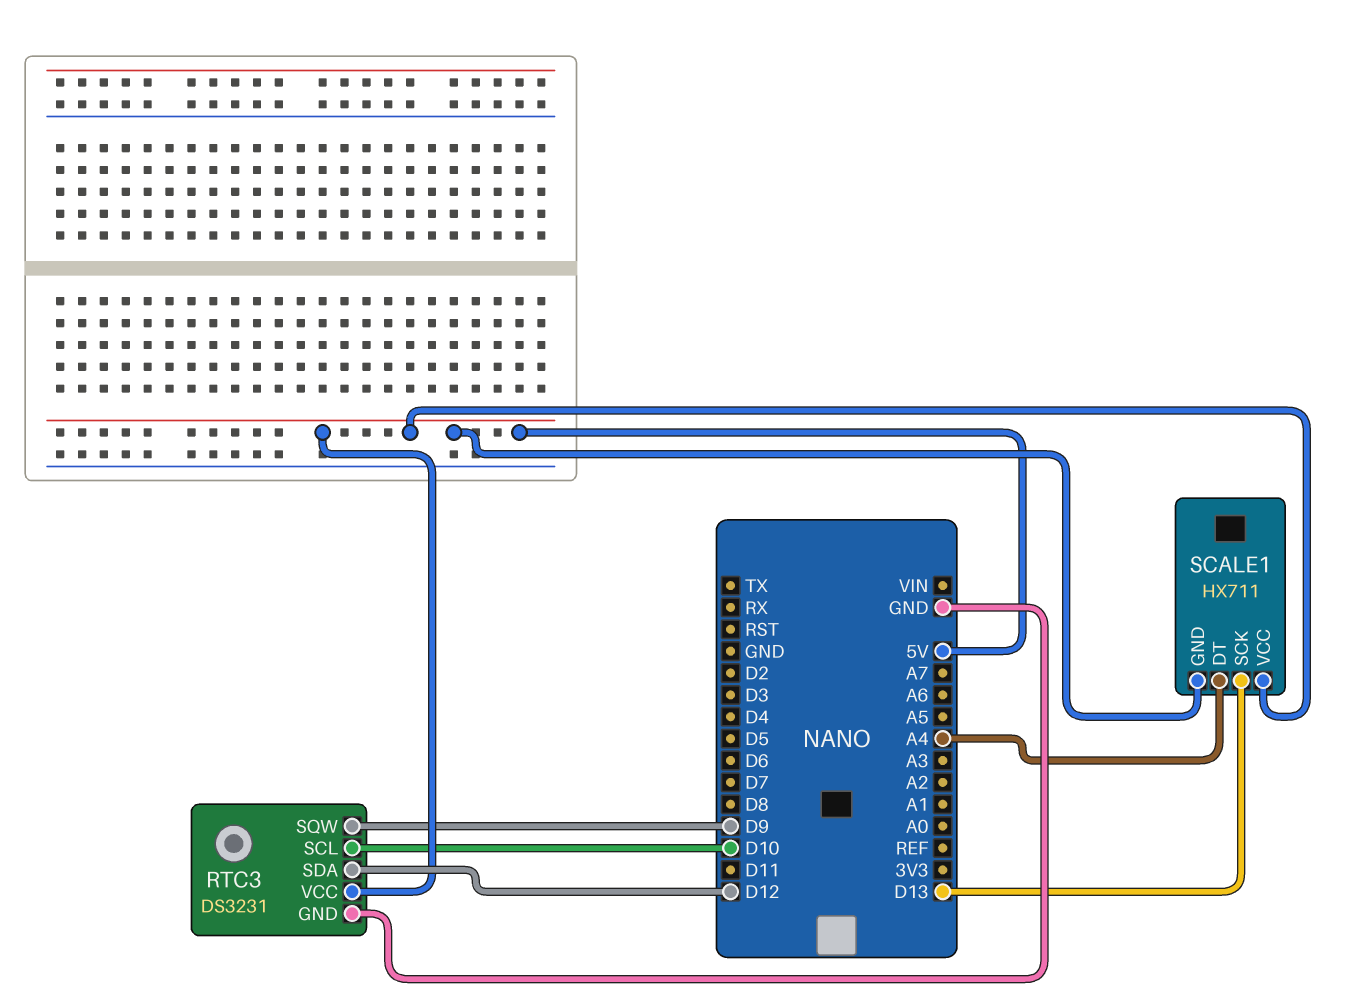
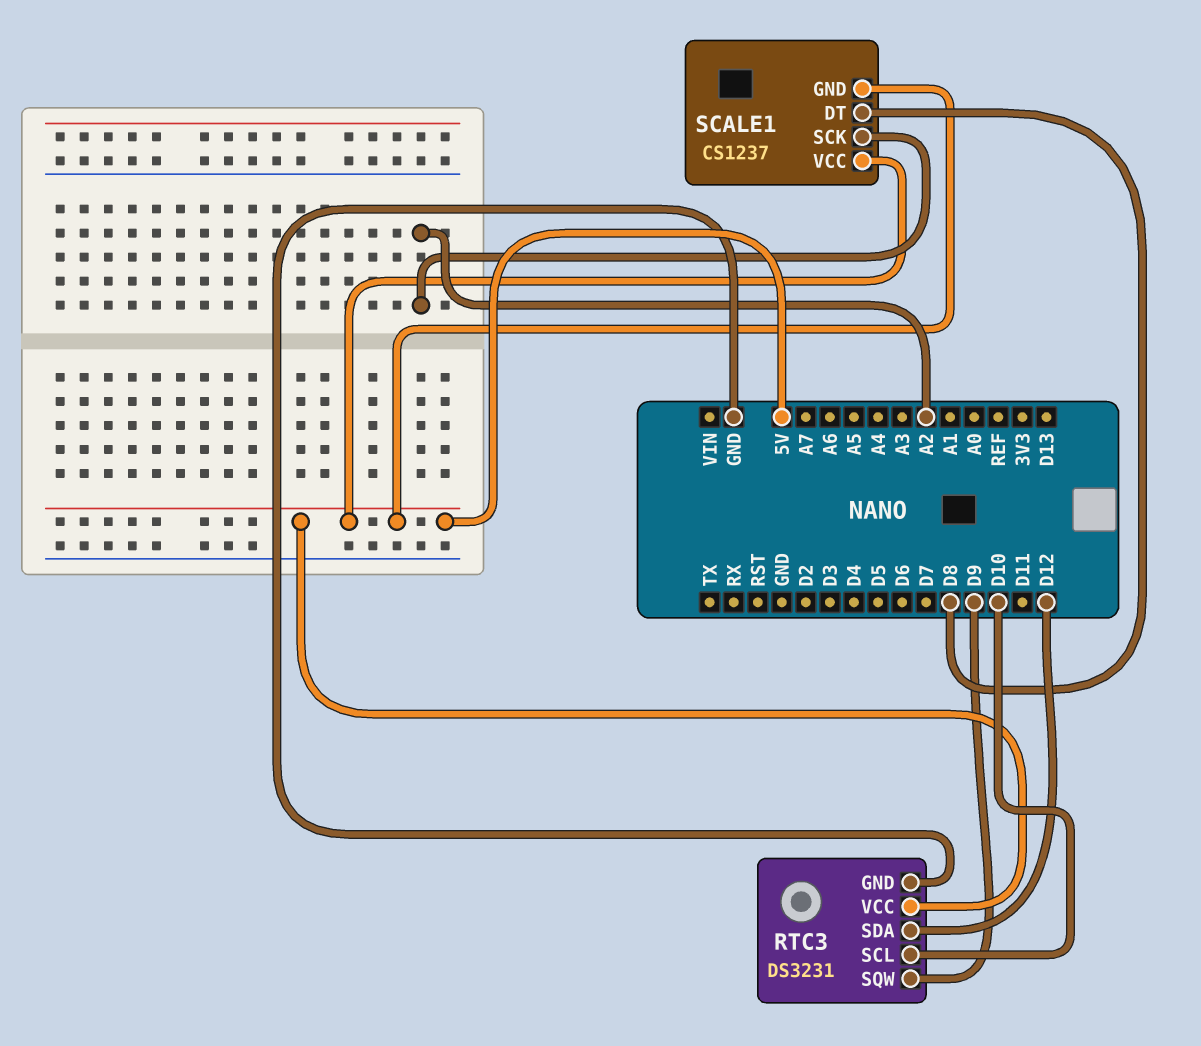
SCALE1: HX711 -> CS1237
SCALE1 pin DT: A4 -> D8
SCALE1 pin SCK: D13 -> A2

